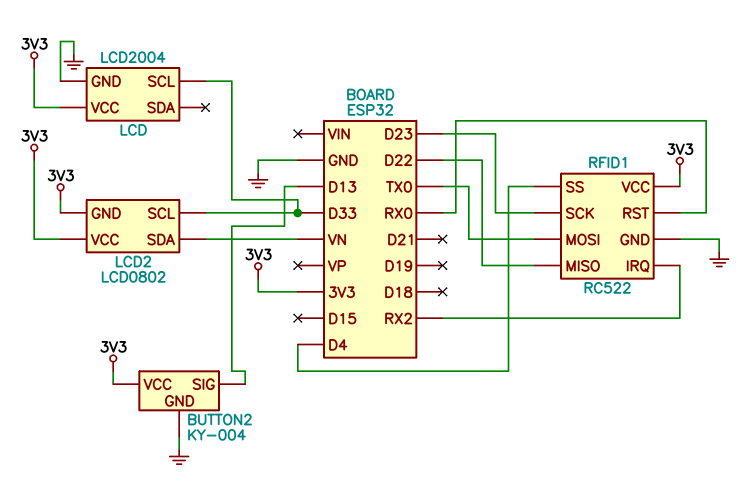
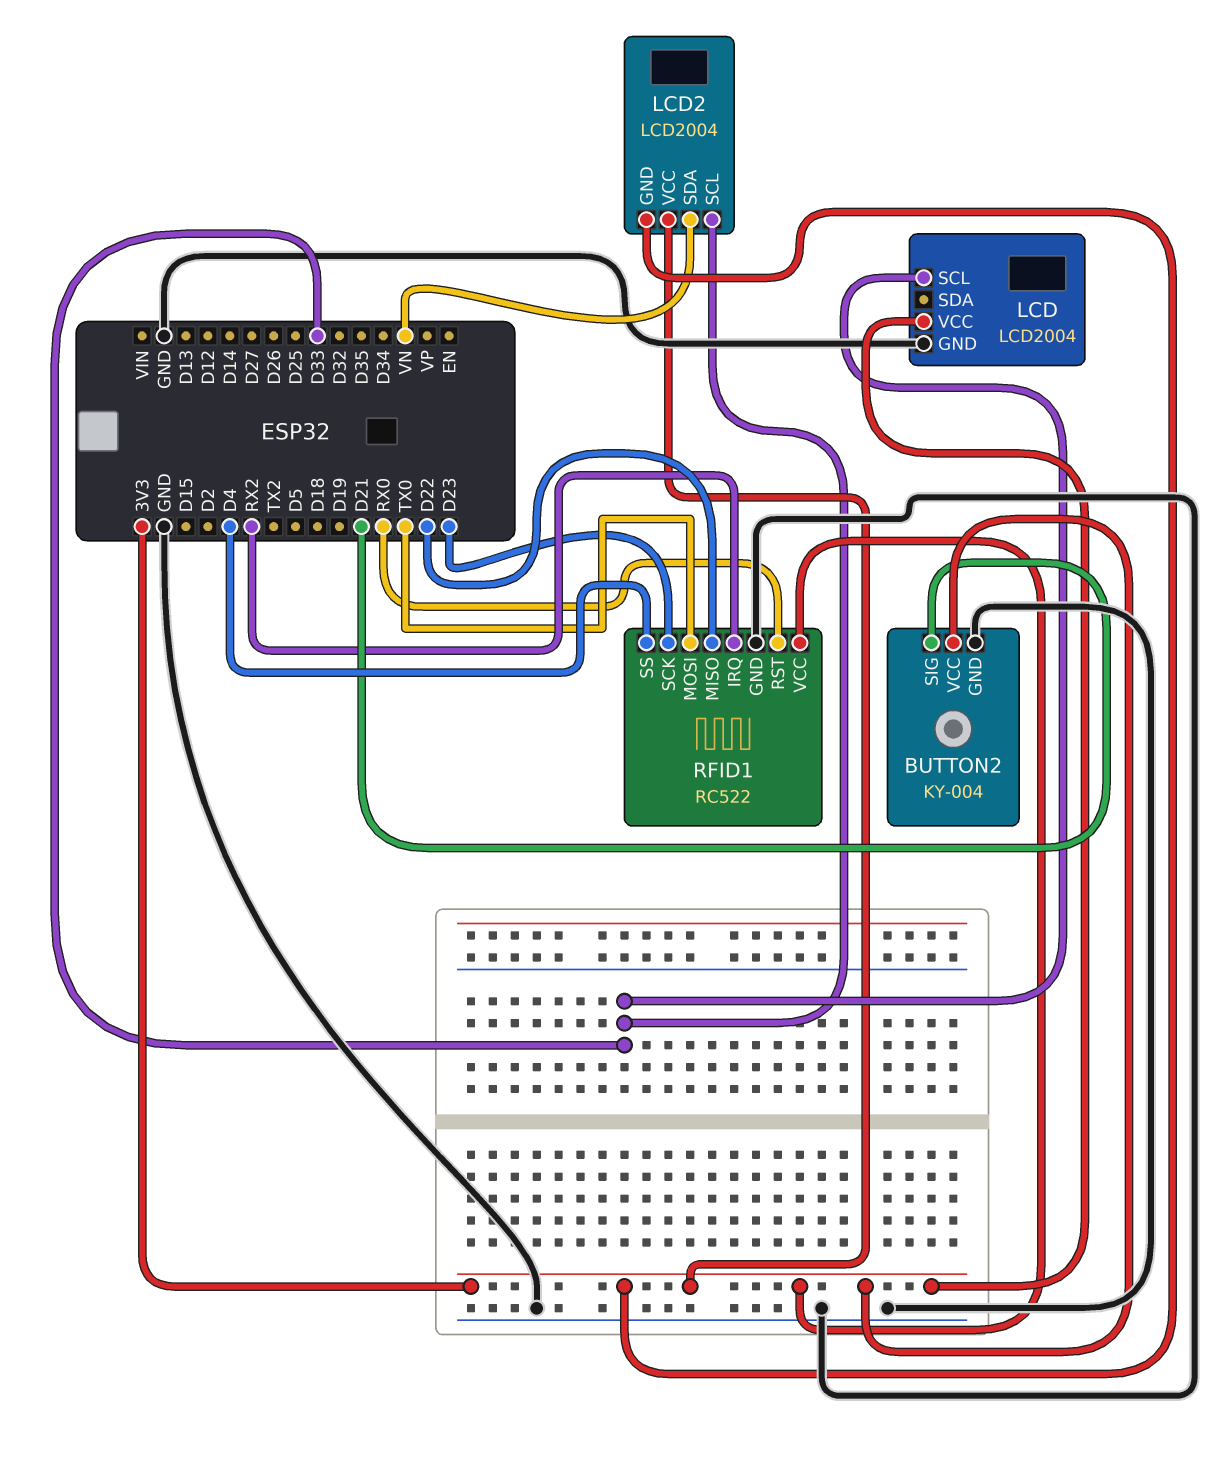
BUTTON2 pin SIG: D13 -> D21
LCD2: LCD0802 -> LCD2004

